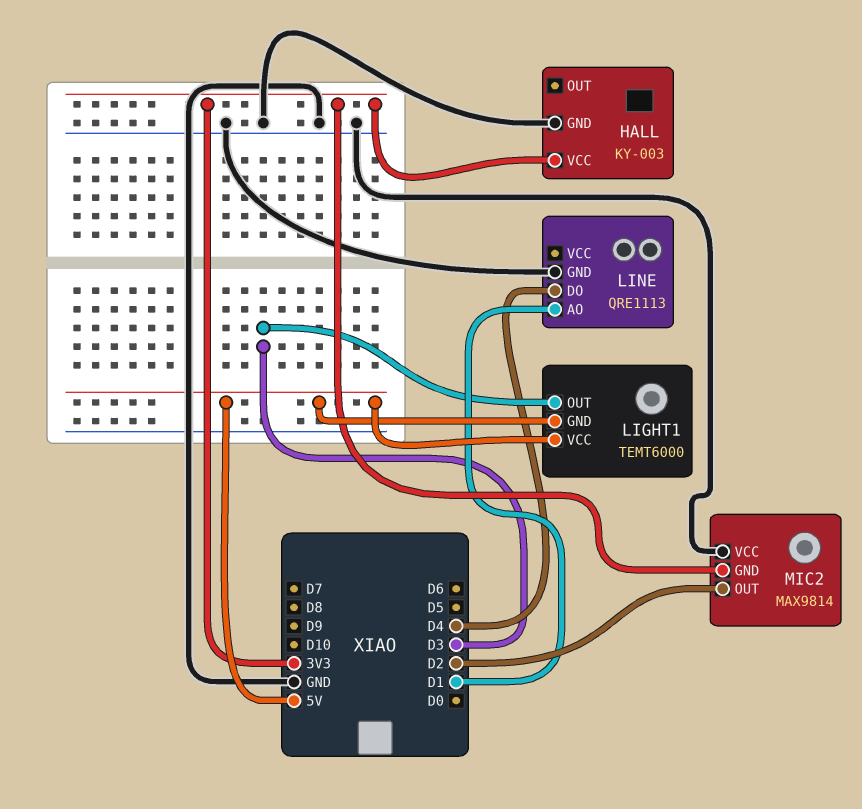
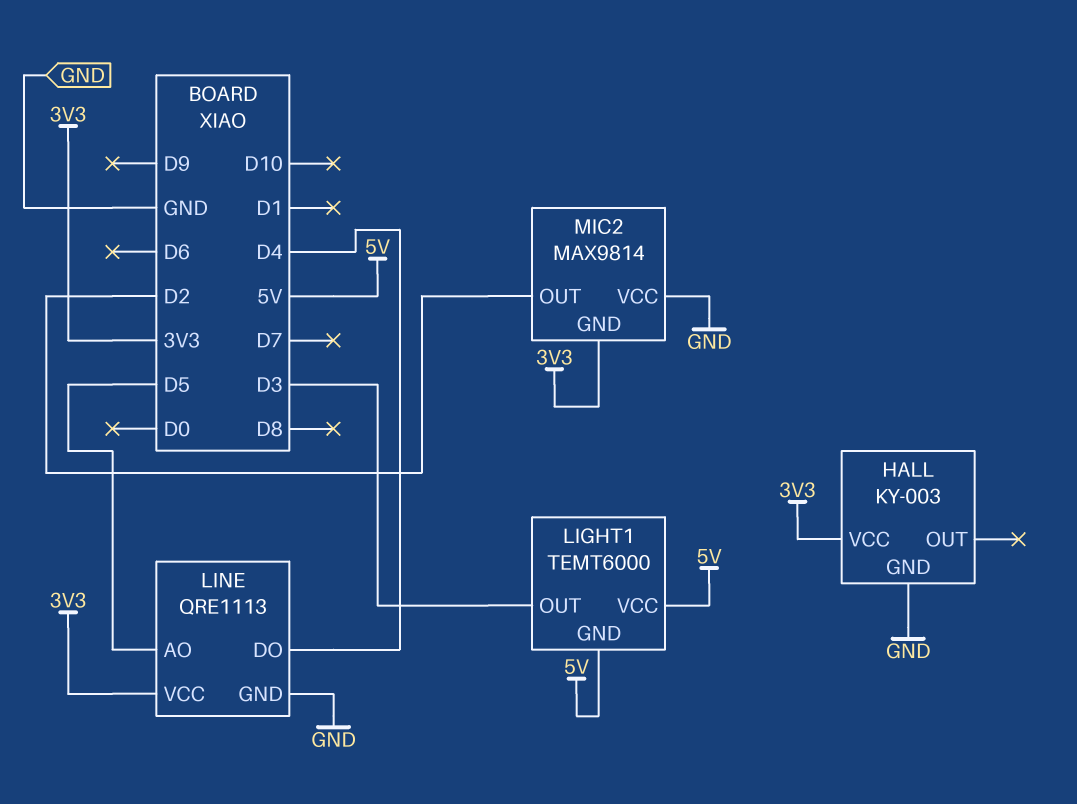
LINE pin AO: D1 -> D5
LINE pin VCC: none -> 3V3

